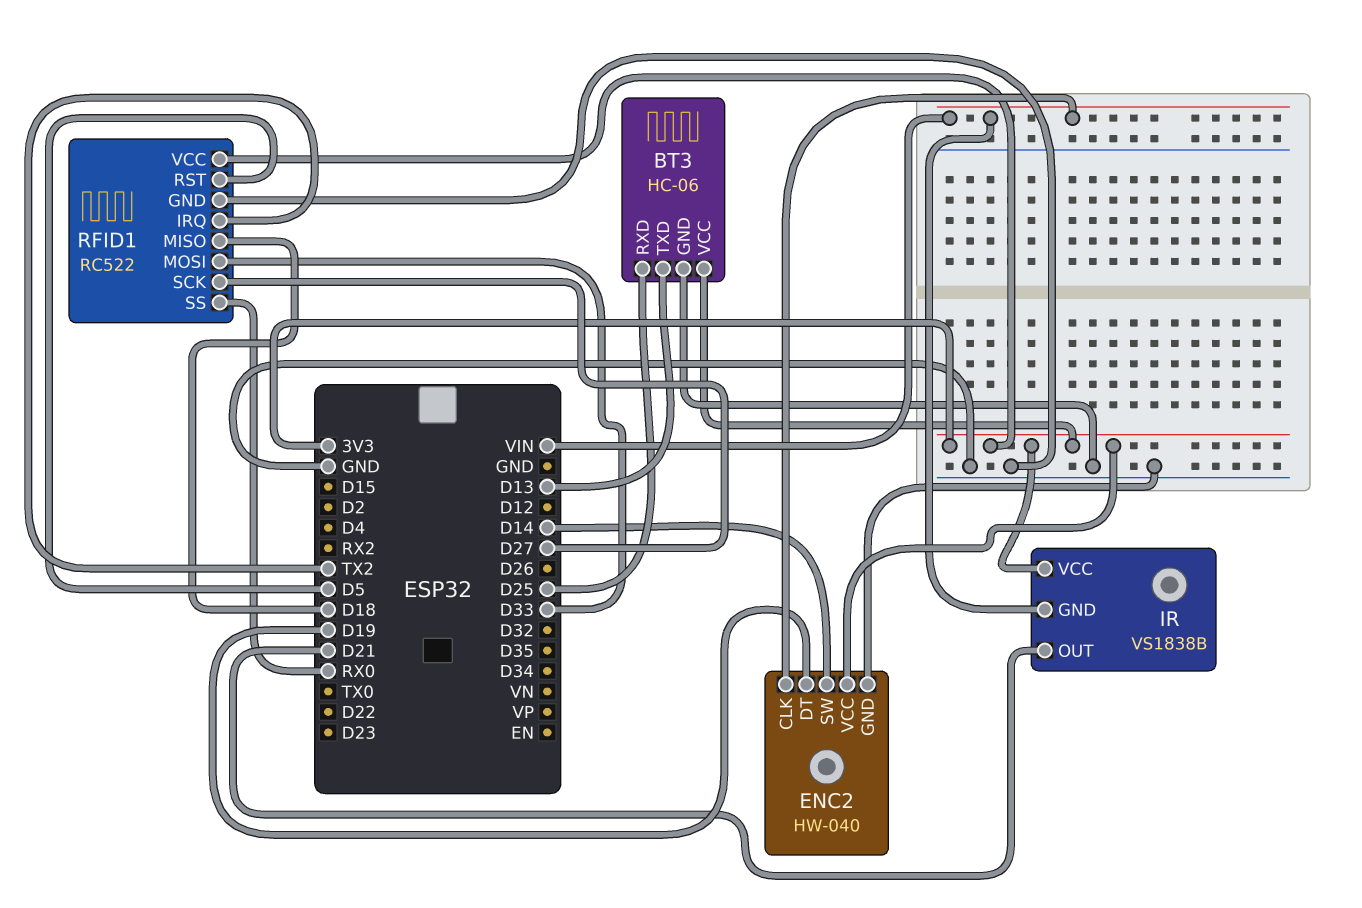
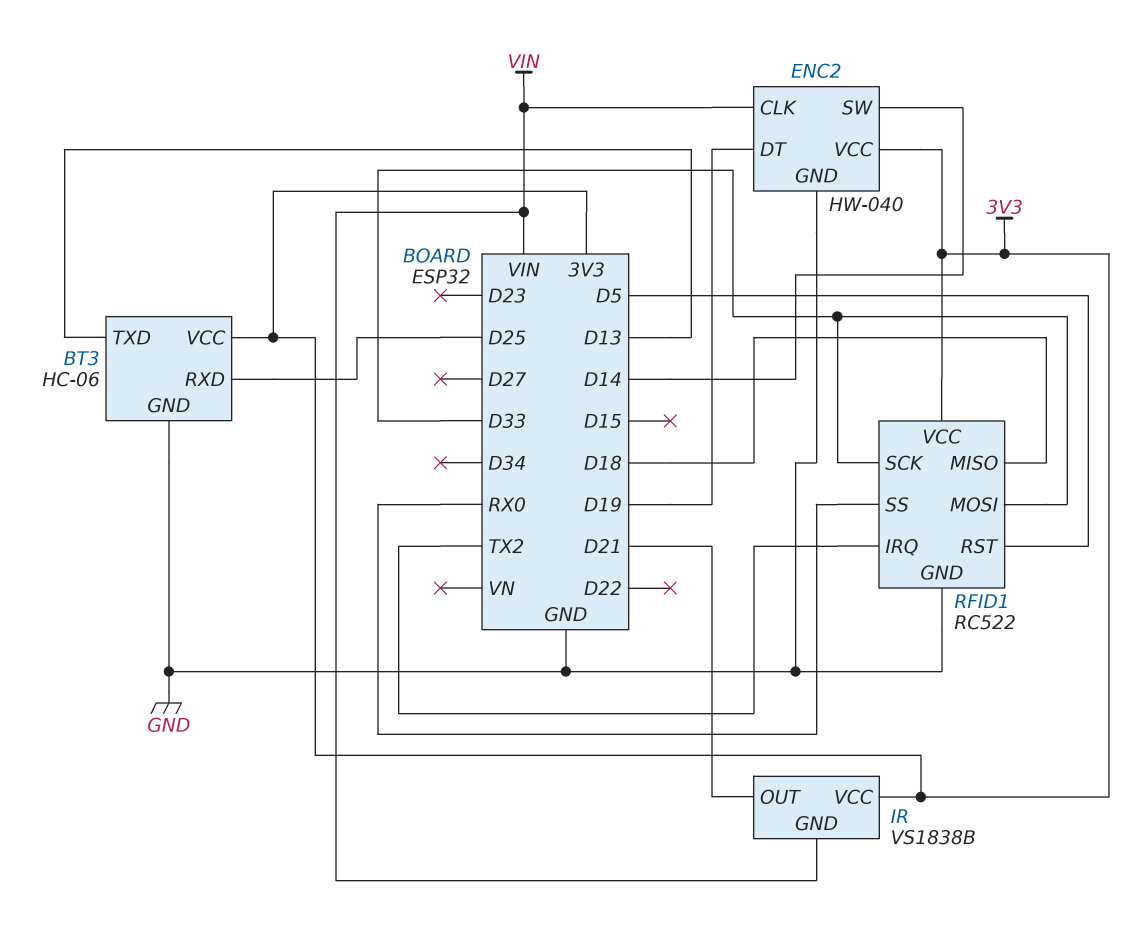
RFID1 pin SCK: D27 -> D33

